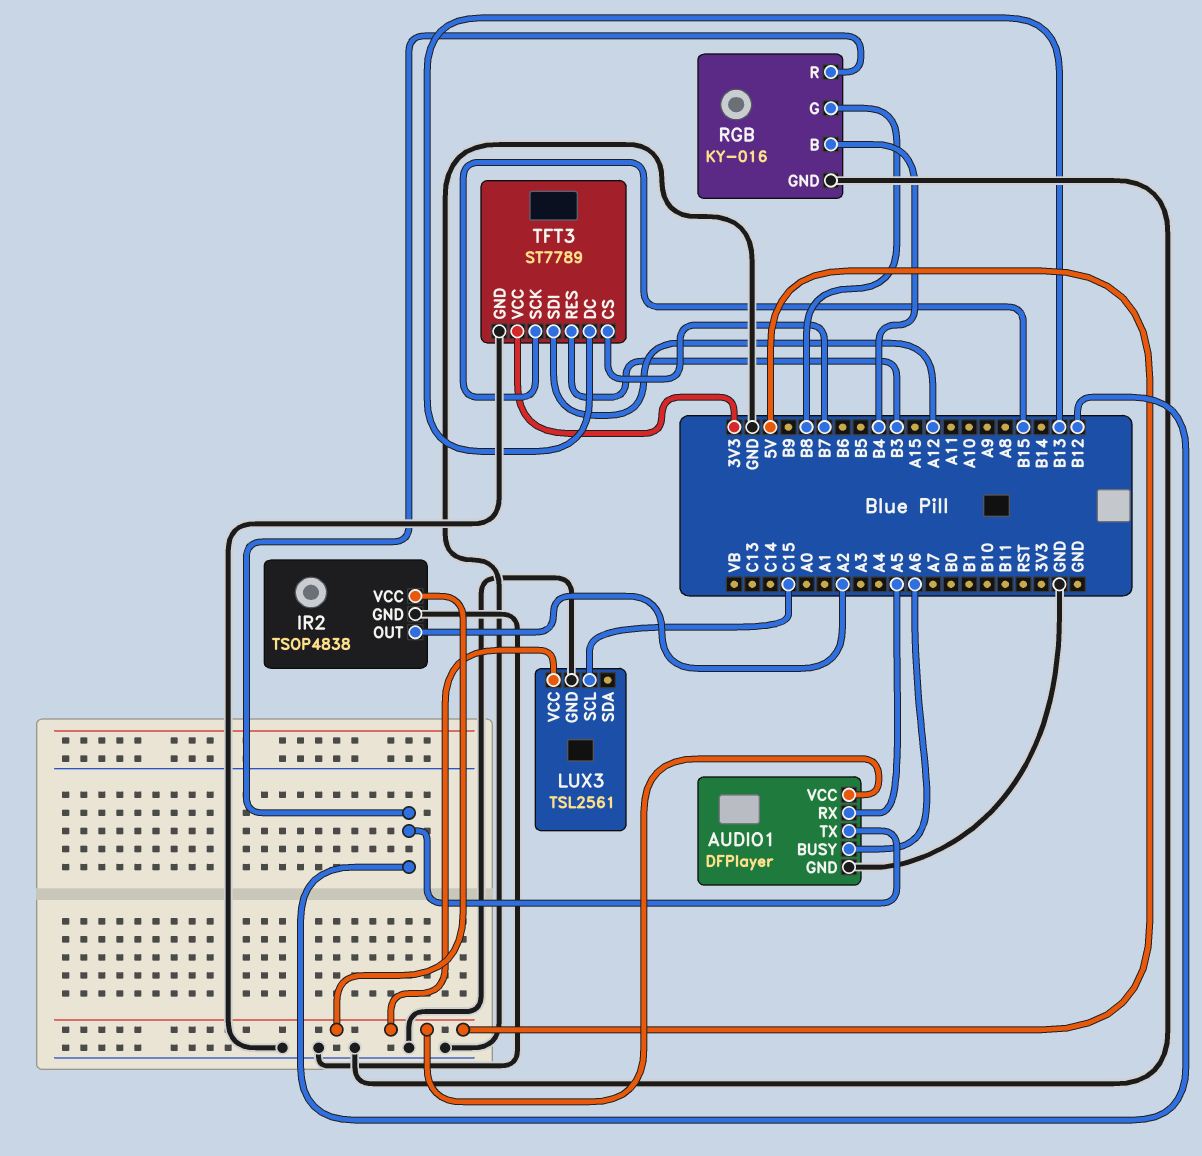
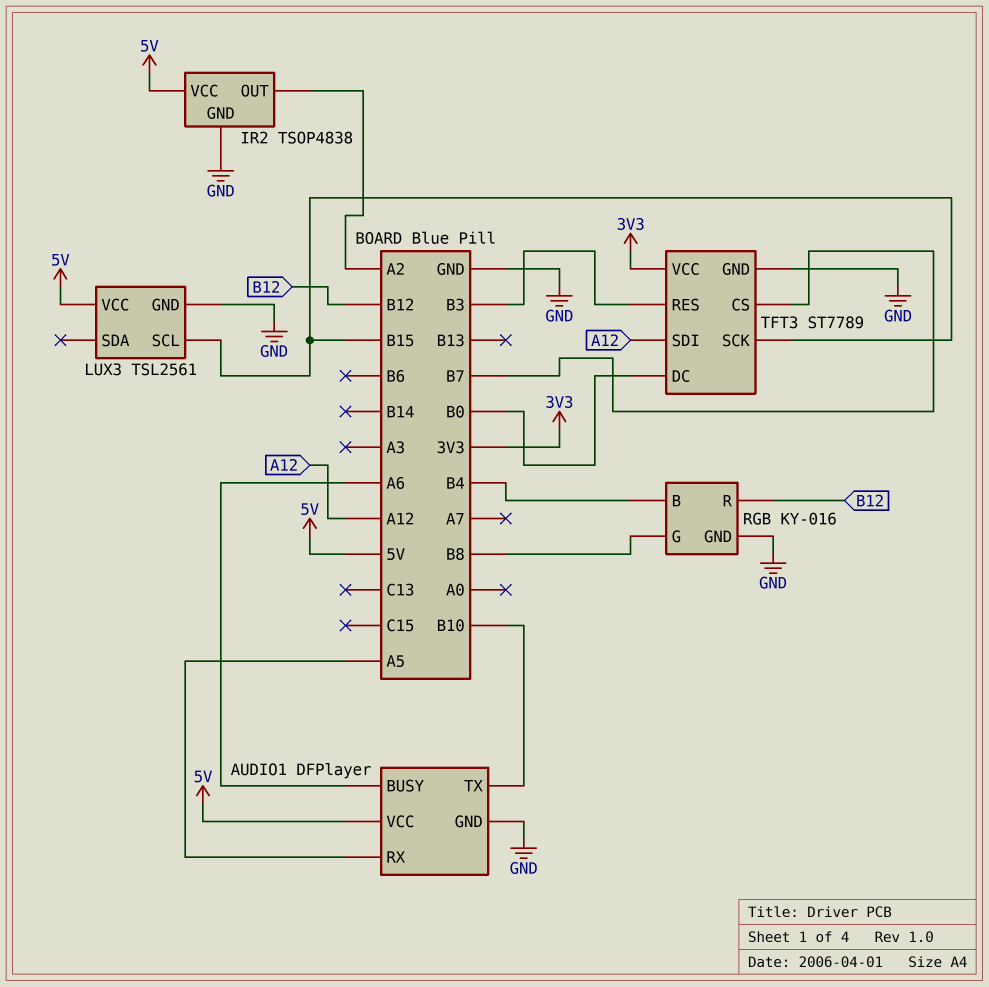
AUDIO1 pin TX: B12 -> B10
LUX3 pin SCL: C15 -> B15
TFT3 pin DC: B13 -> B0

